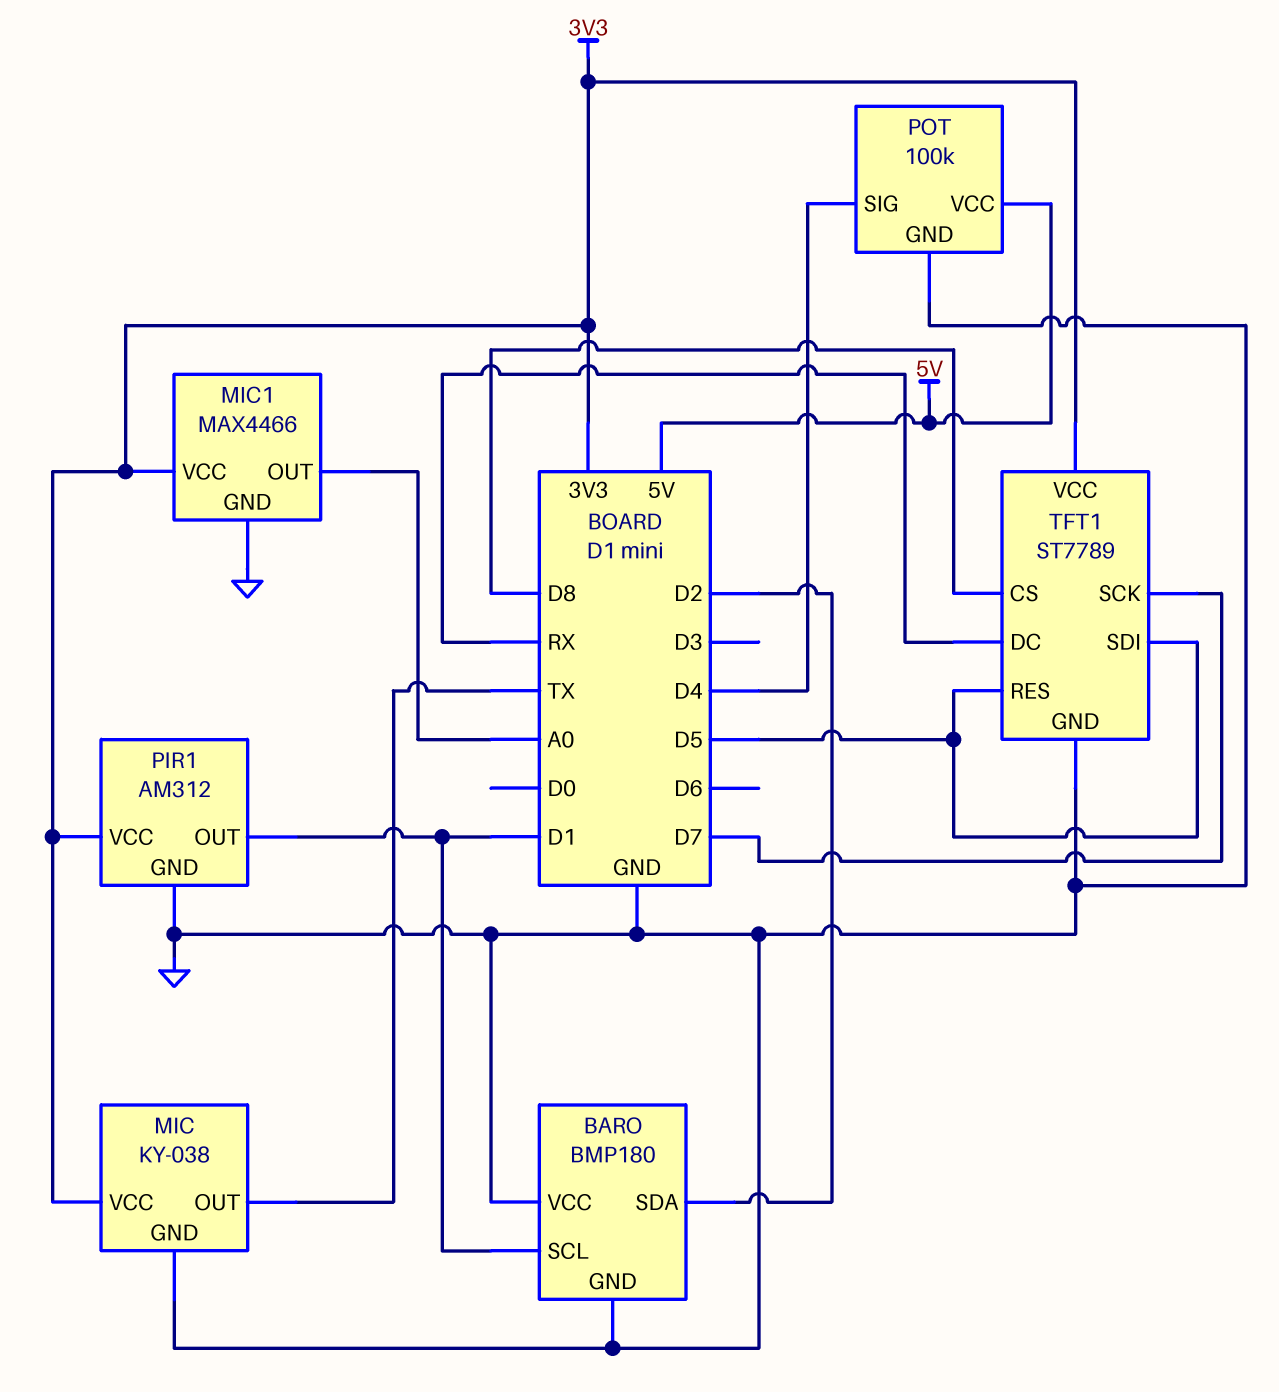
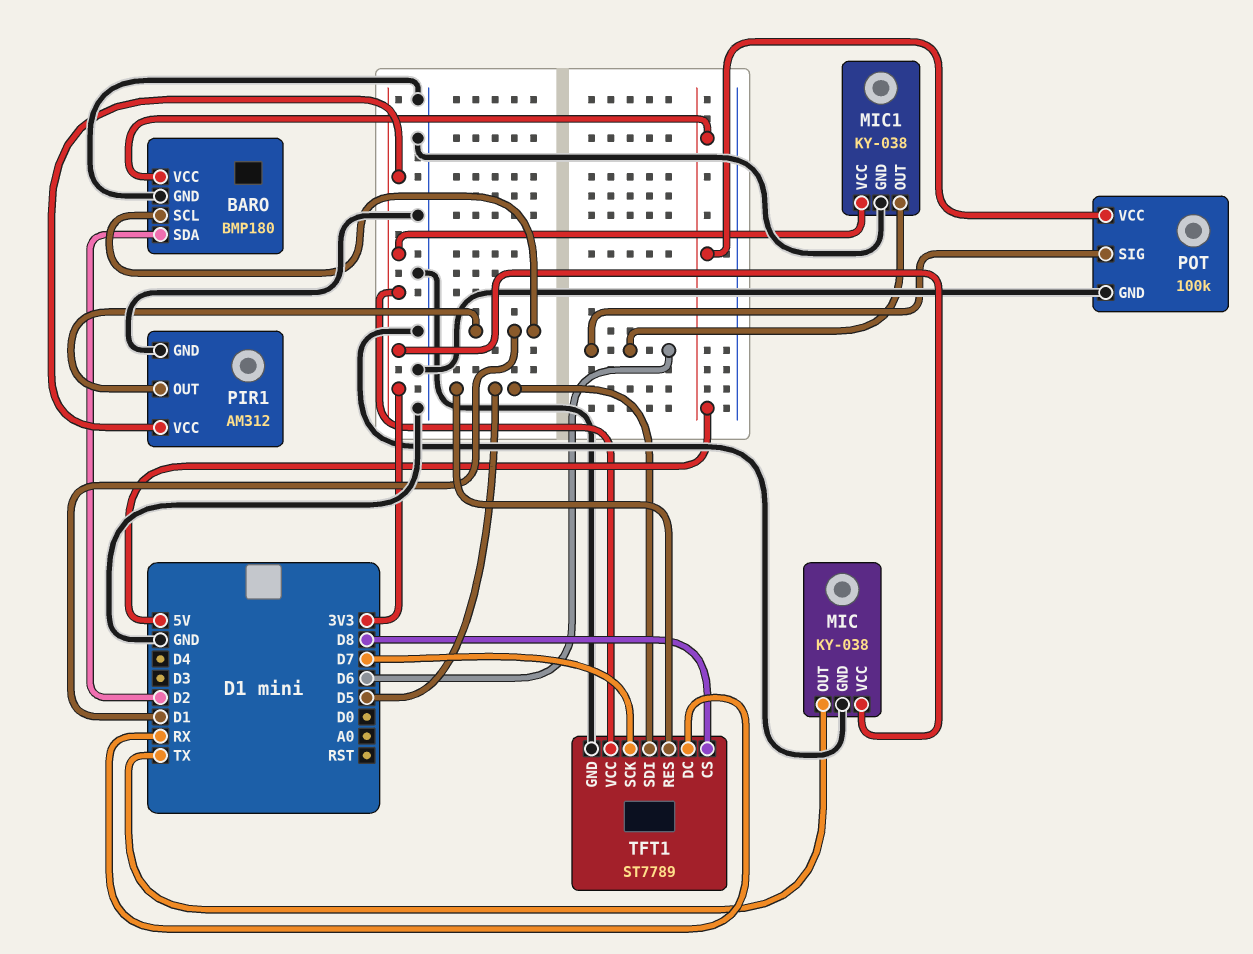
BARO pin VCC: GND -> 5V
MIC1: MAX4466 -> KY-038
MIC1 pin OUT: A0 -> D6
POT pin SIG: D4 -> D6

